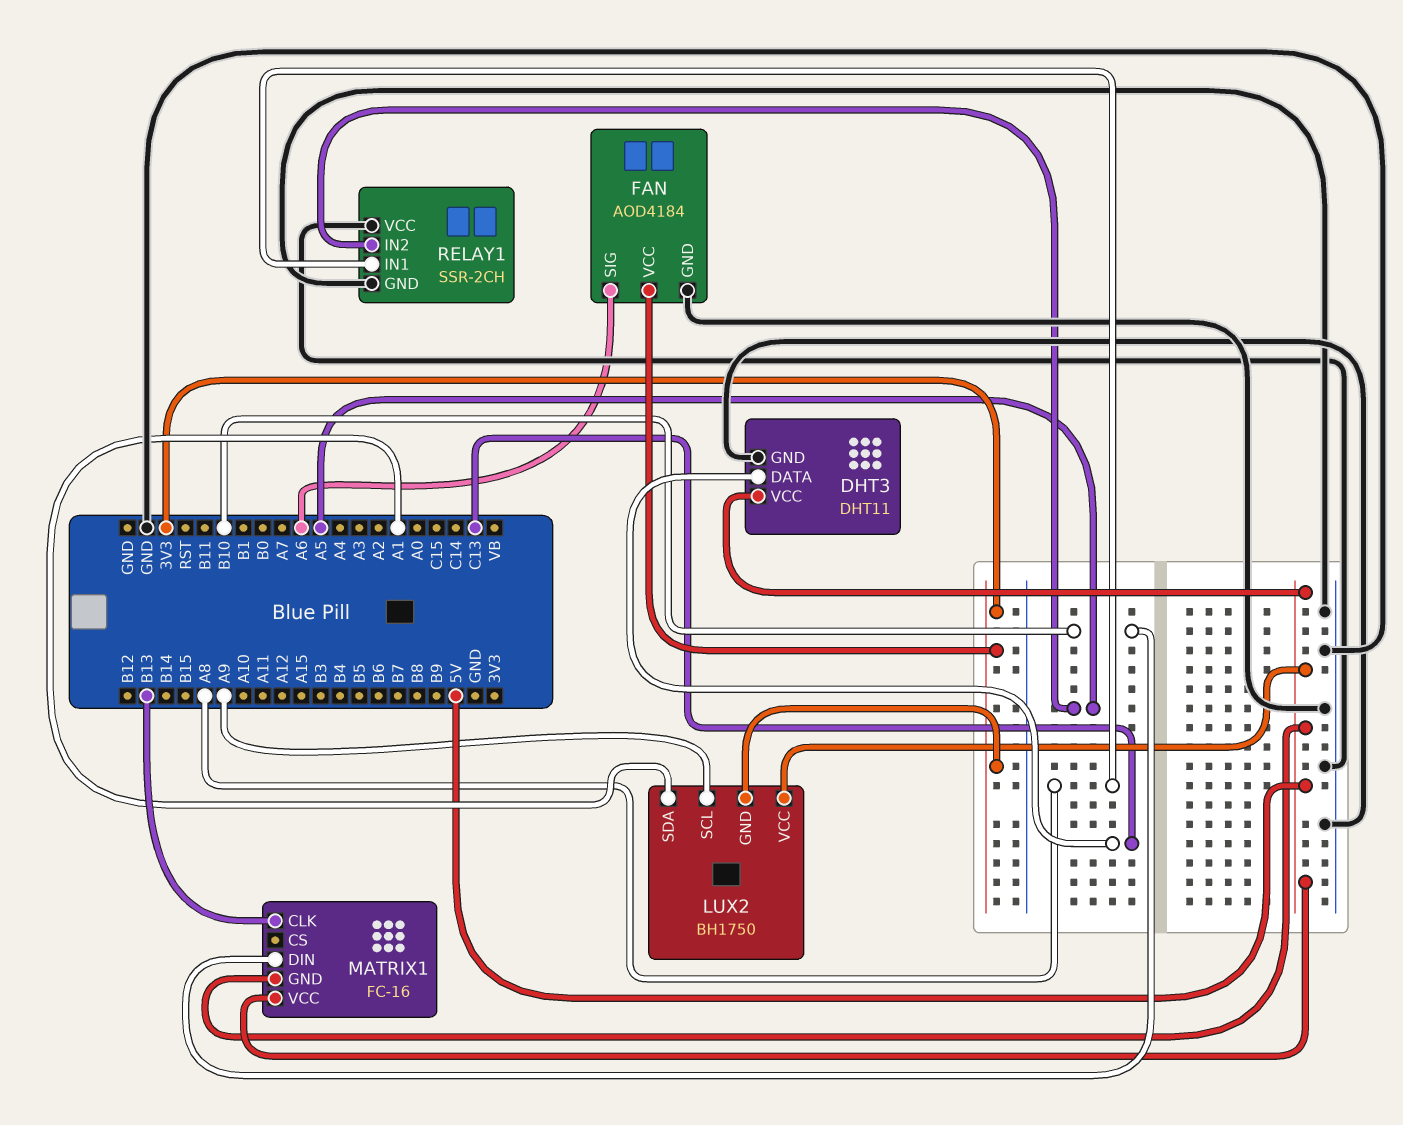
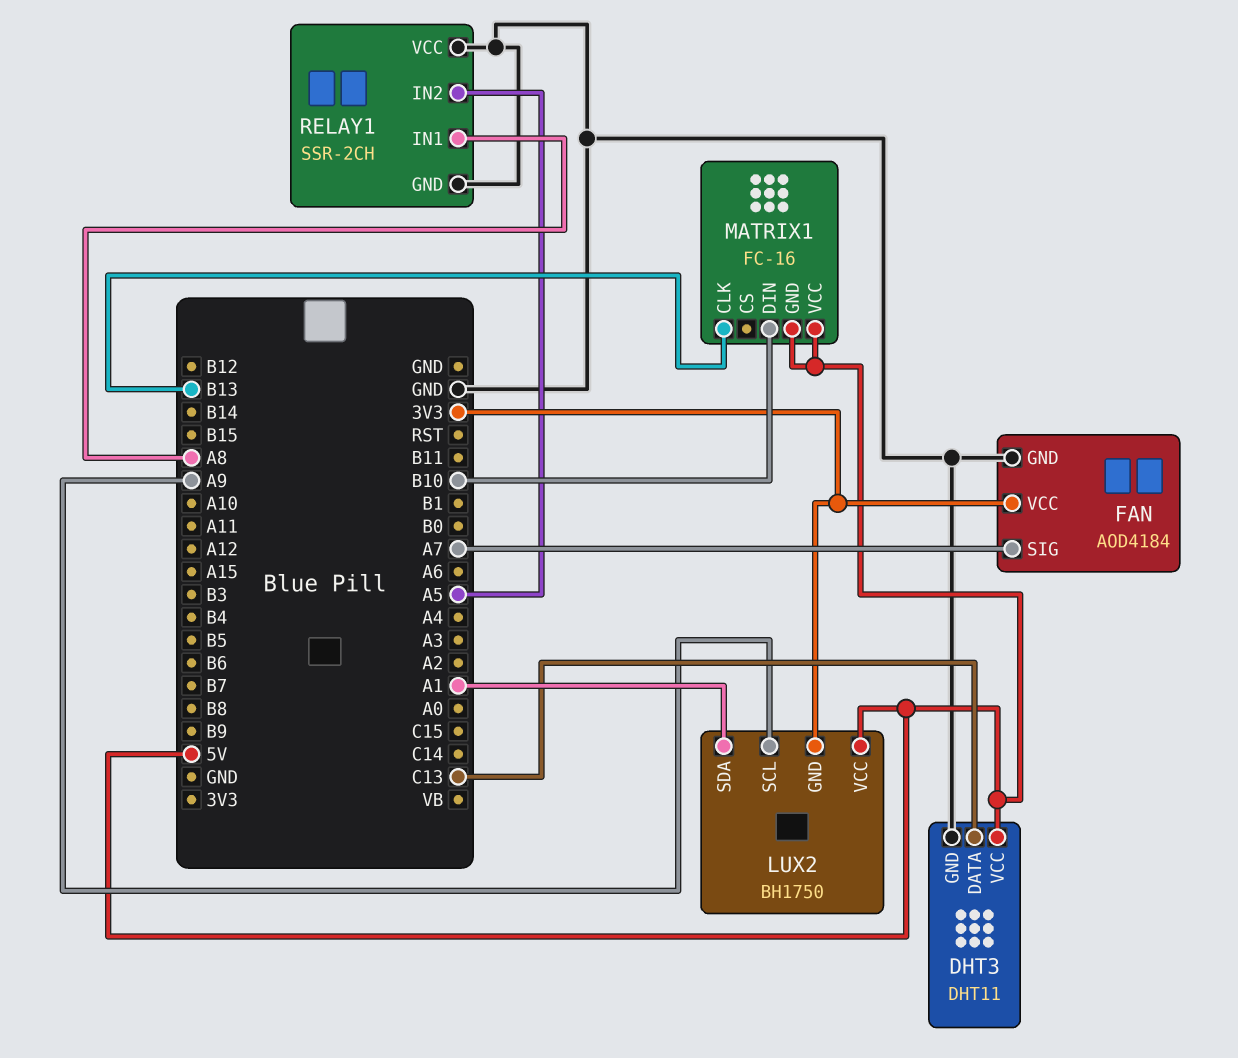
FAN pin SIG: A6 -> A7

